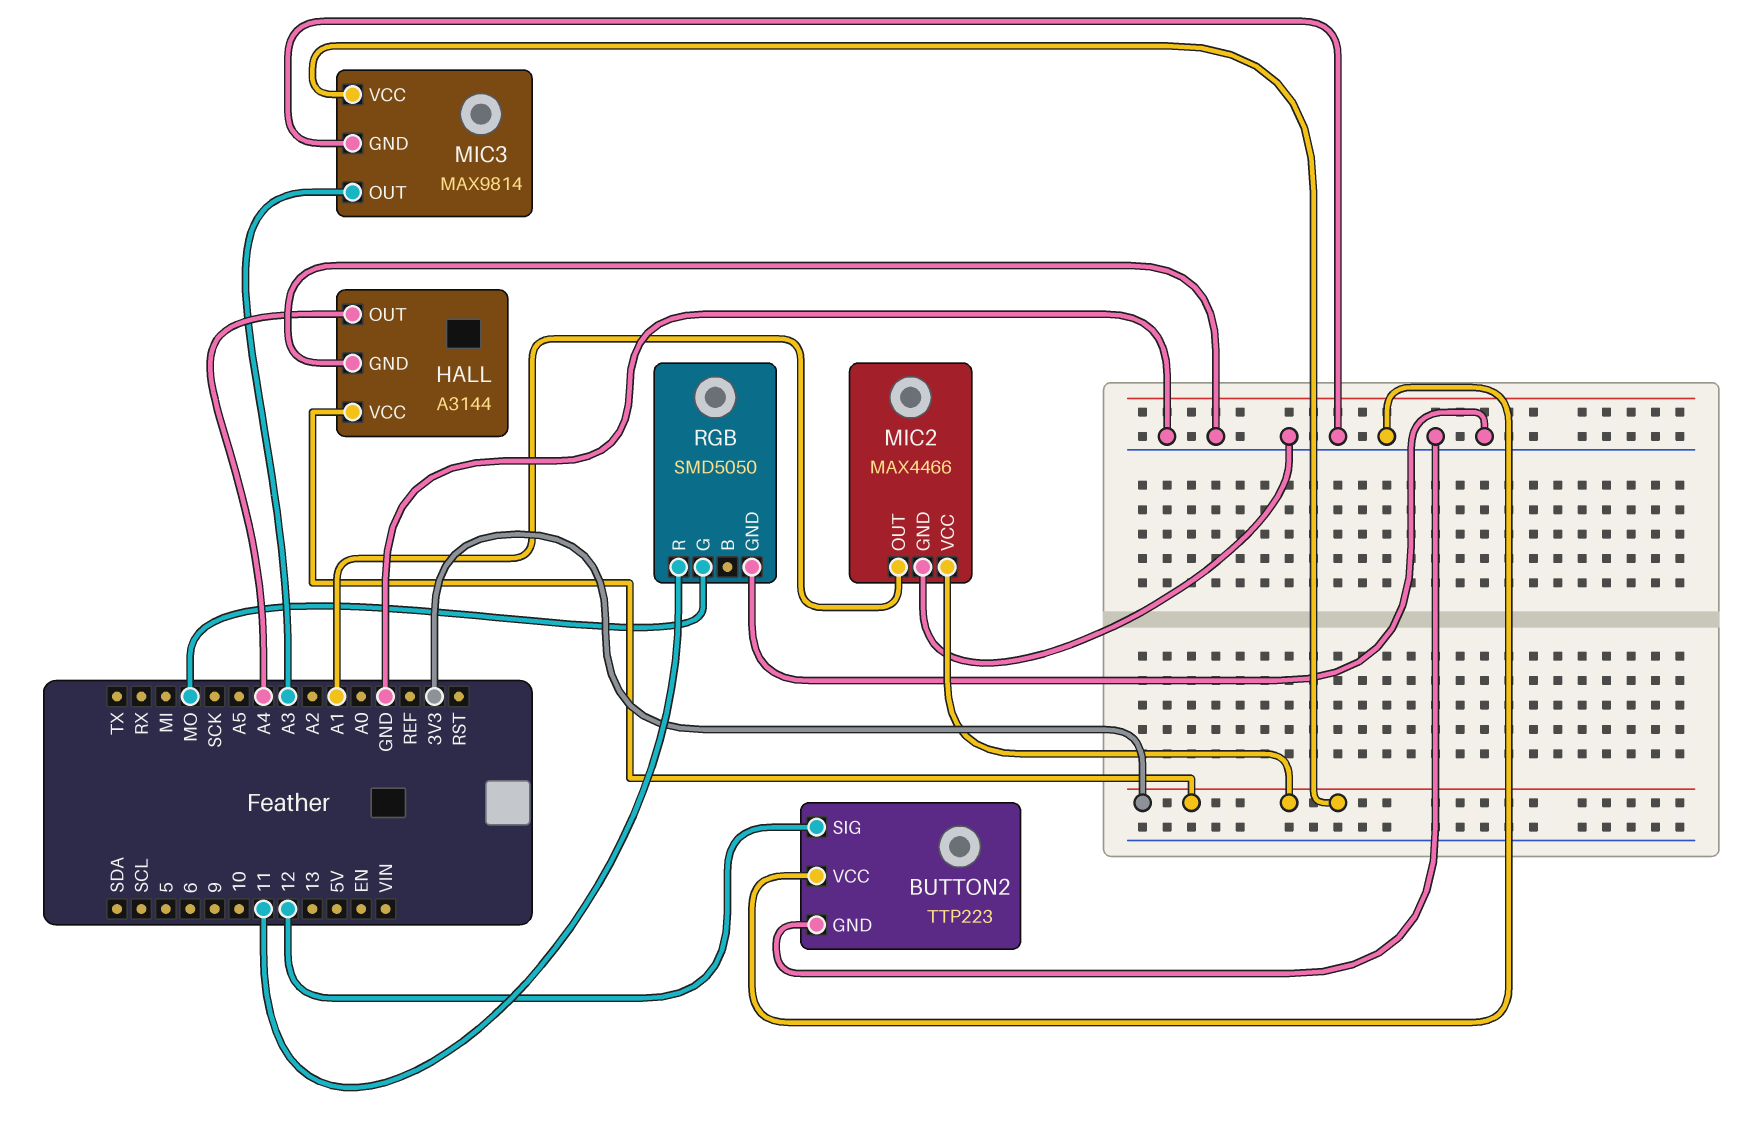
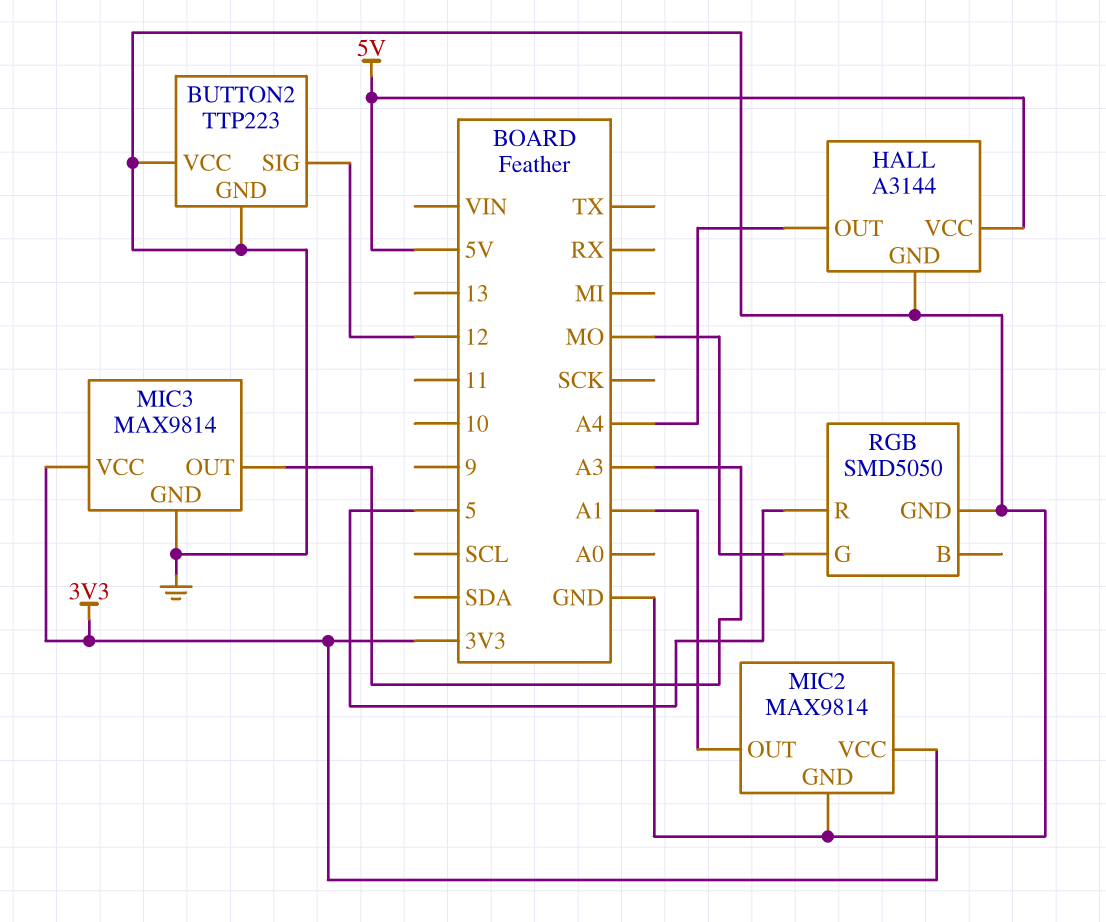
HALL pin VCC: 3V3 -> 5V
MIC2: MAX4466 -> MAX9814
RGB pin R: 11 -> 5

